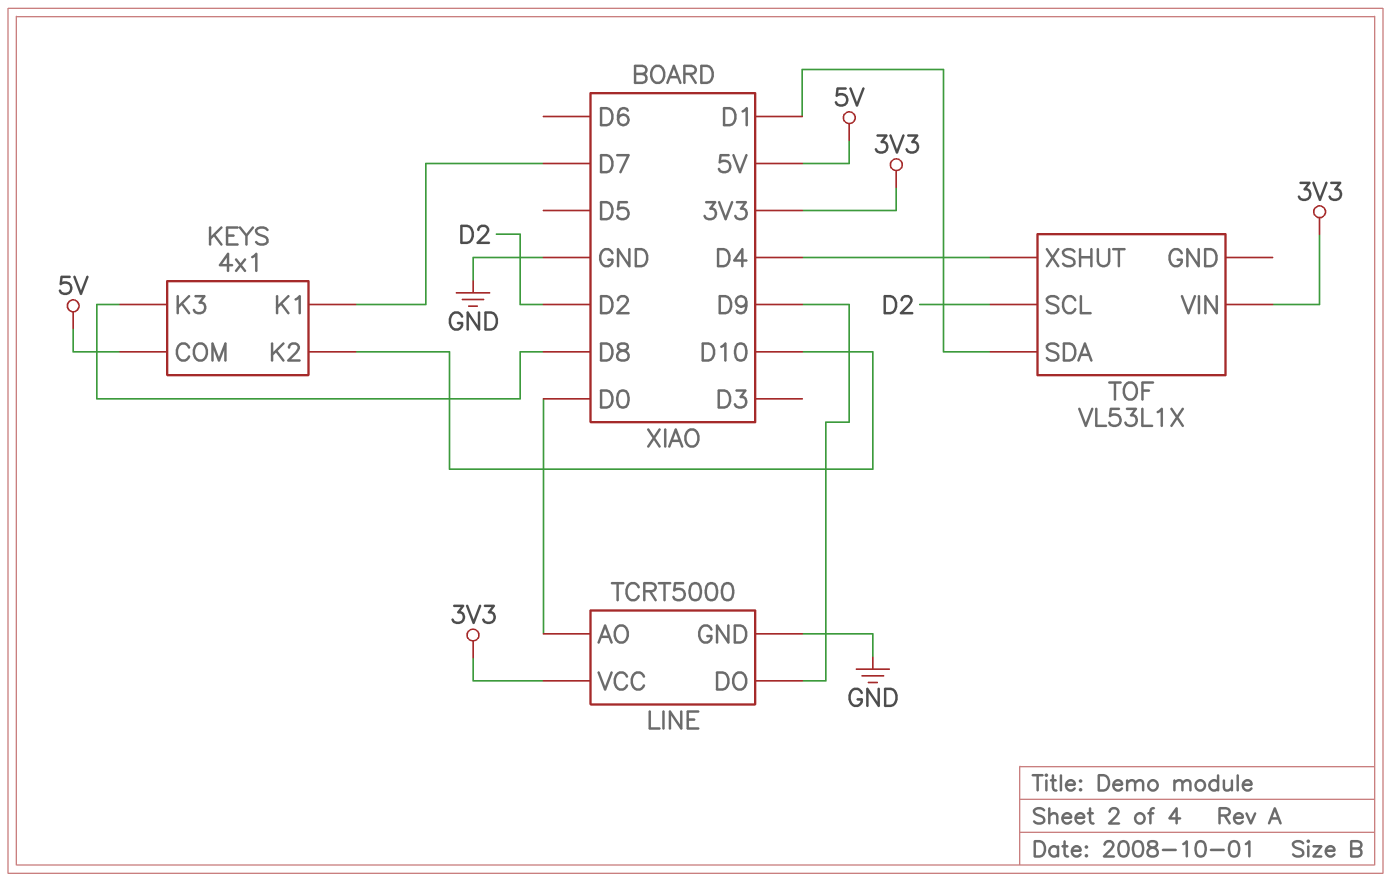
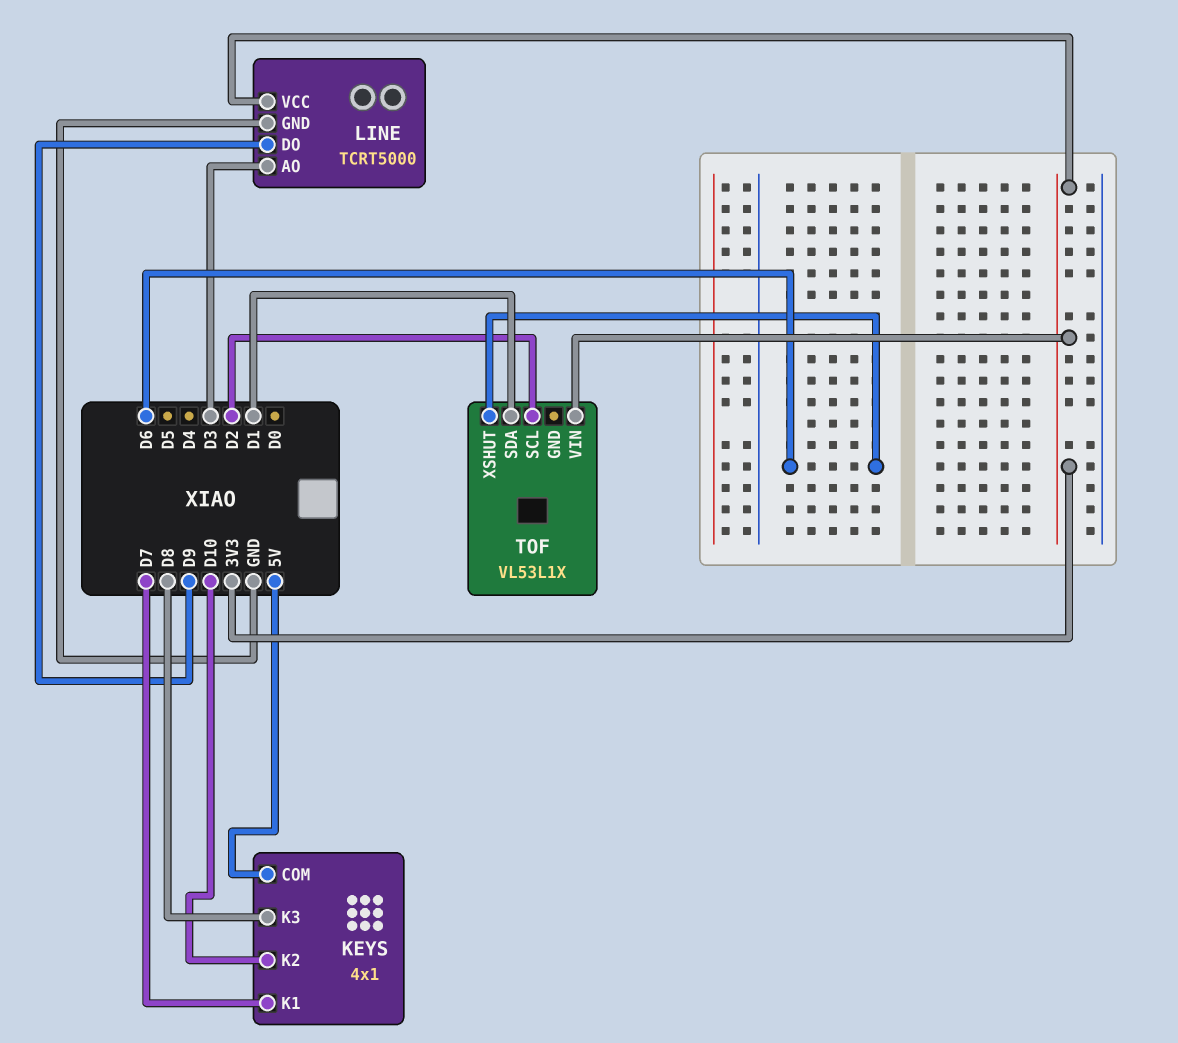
LINE pin AO: D0 -> D3
TOF pin XSHUT: D4 -> D6

